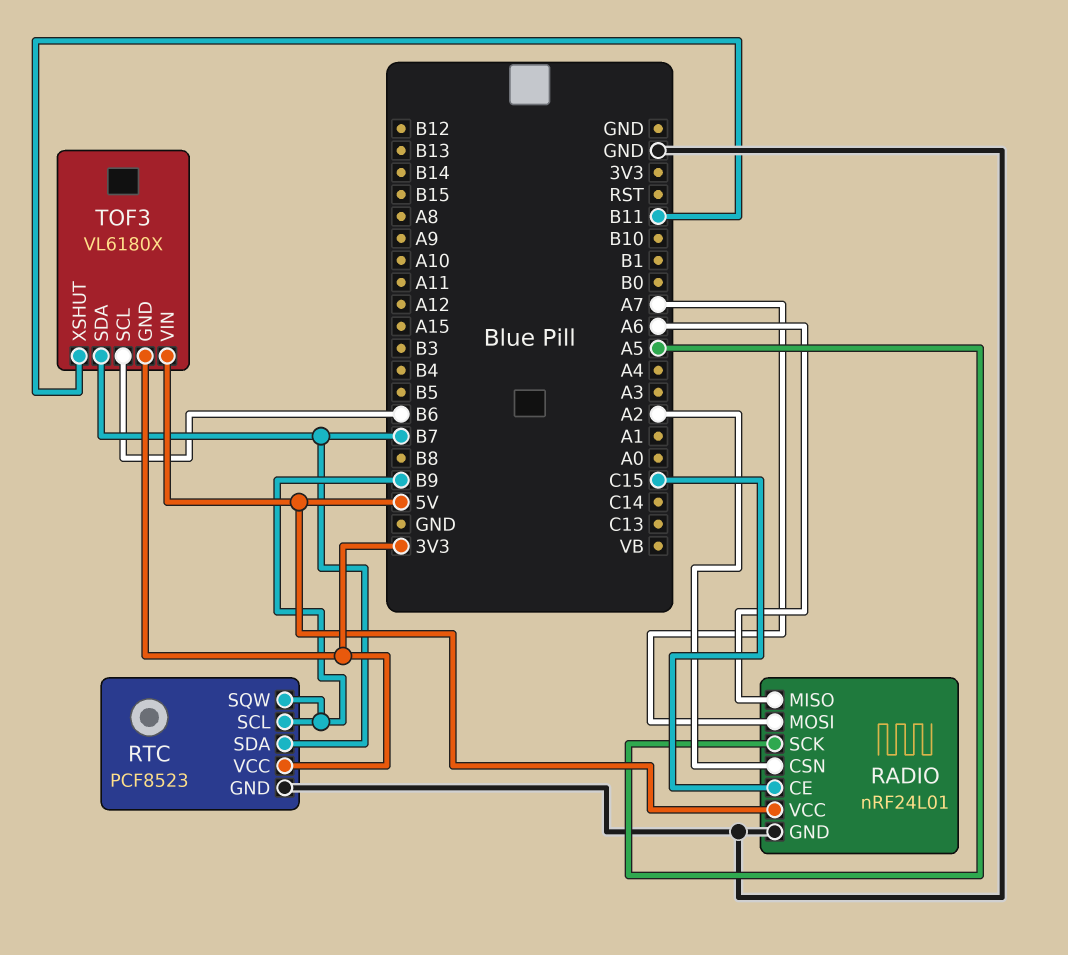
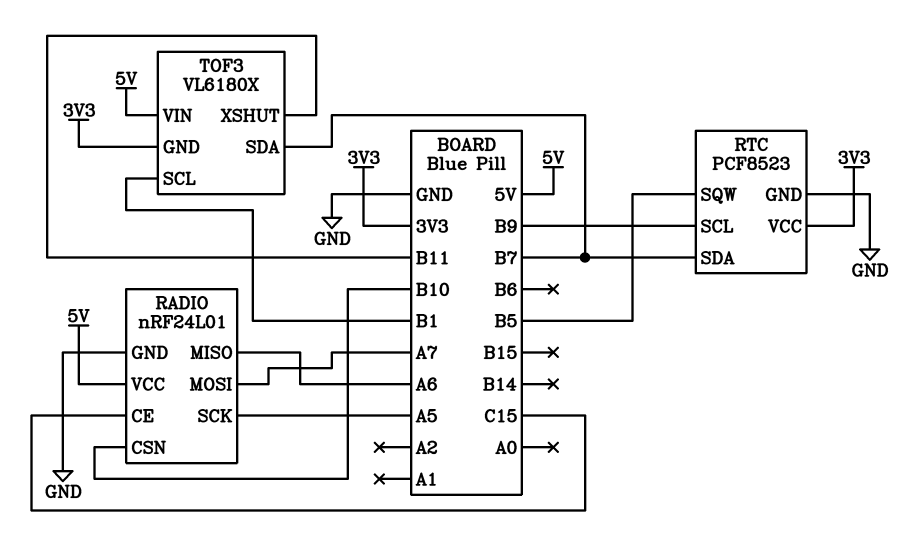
RADIO pin CSN: A2 -> B10
RTC pin SQW: B9 -> B5
TOF3 pin SCL: B6 -> B1

